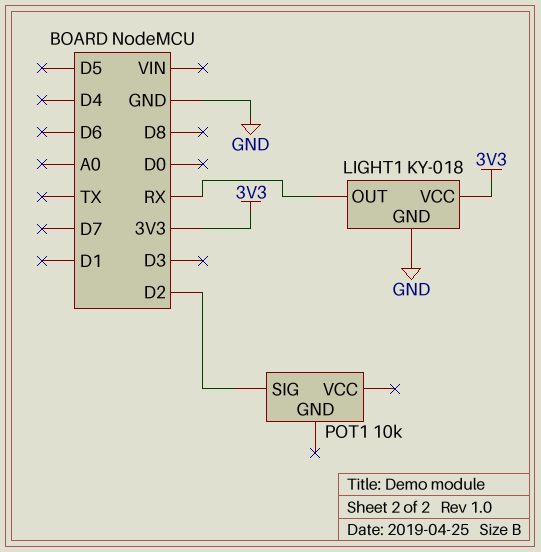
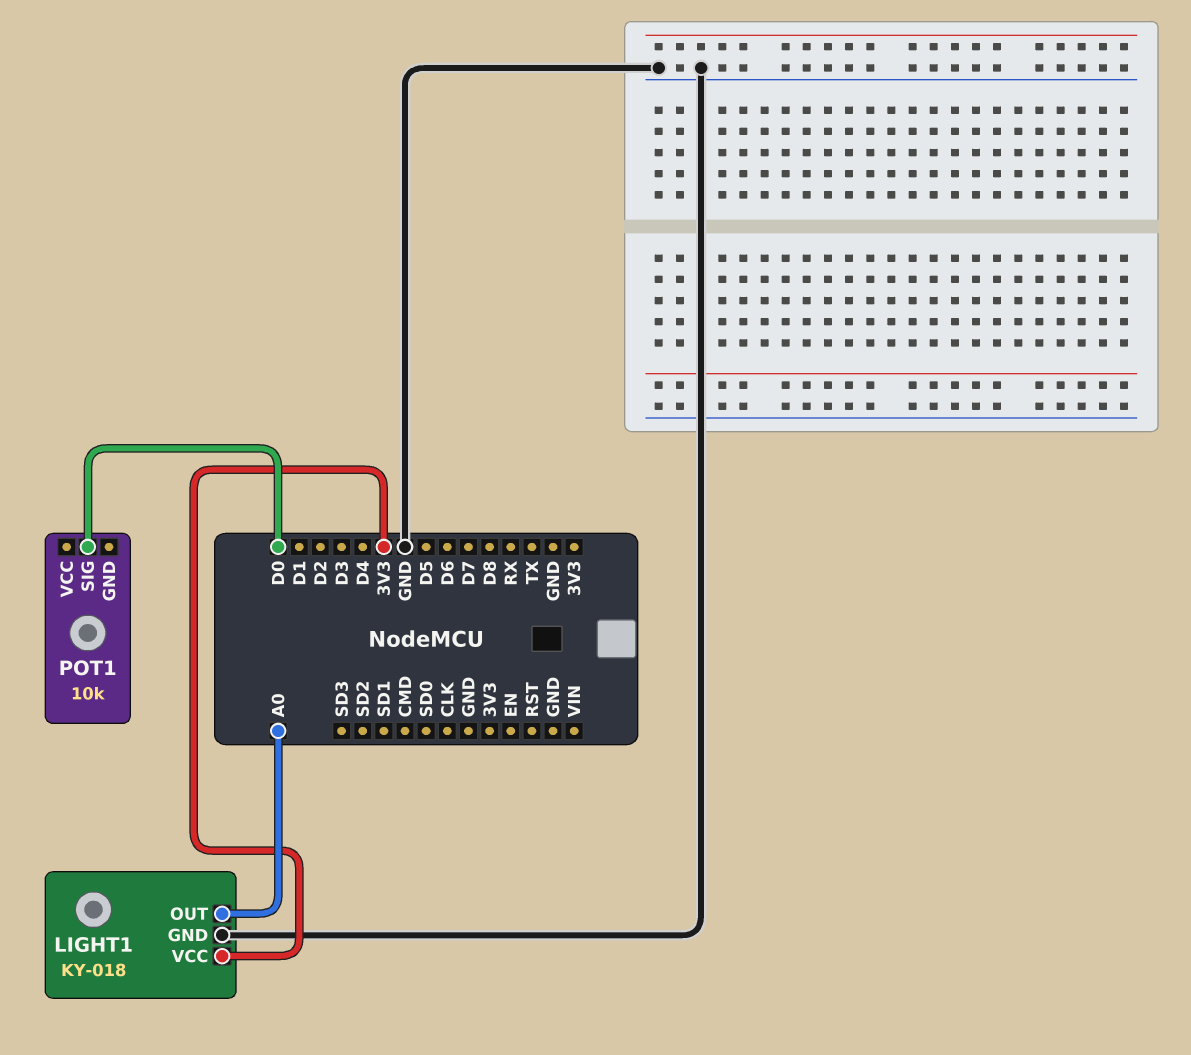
LIGHT1 pin OUT: RX -> A0
POT1 pin SIG: D2 -> D0

